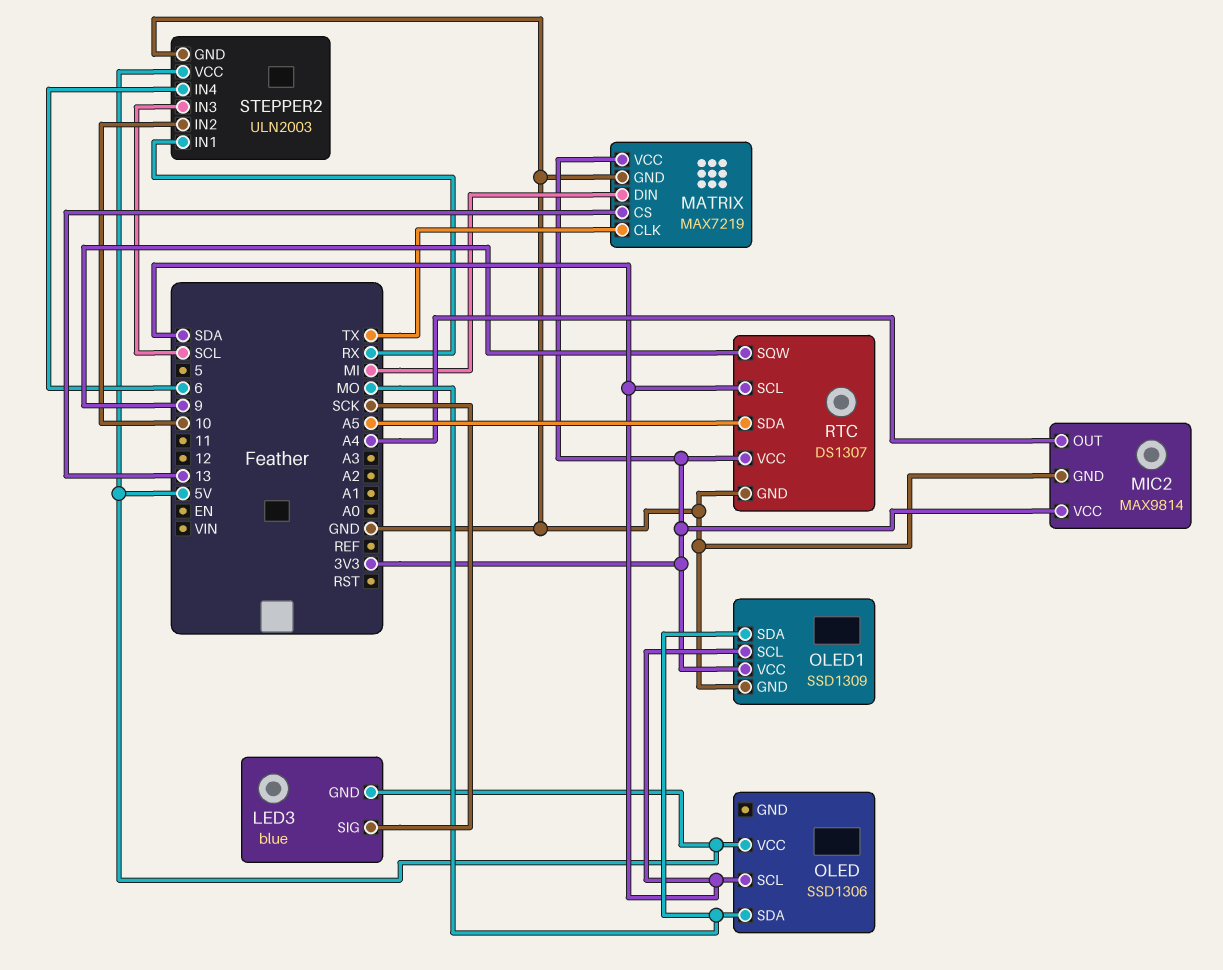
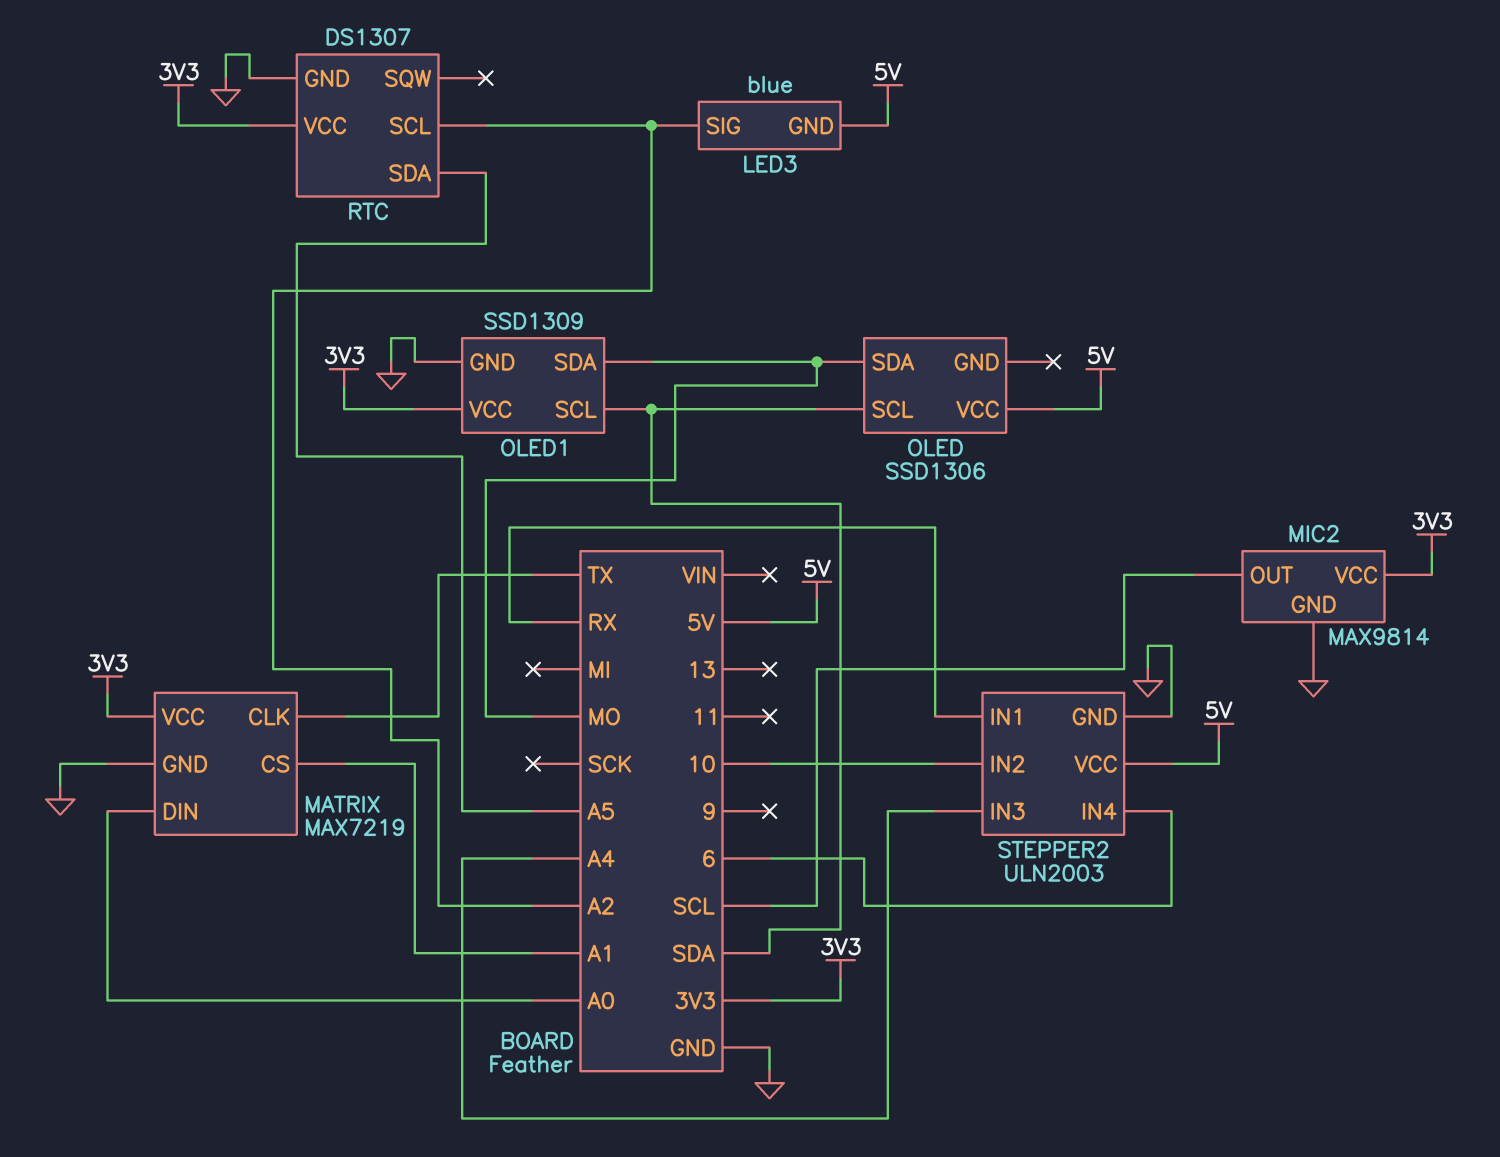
LED3 pin SIG: SCK -> A2
MATRIX pin CS: 13 -> A1
MATRIX pin DIN: MI -> A0
MIC2 pin OUT: A4 -> SCL
RTC pin SCL: SDA -> A2
RTC pin SQW: 9 -> none
STEPPER2 pin IN3: SCL -> A4

